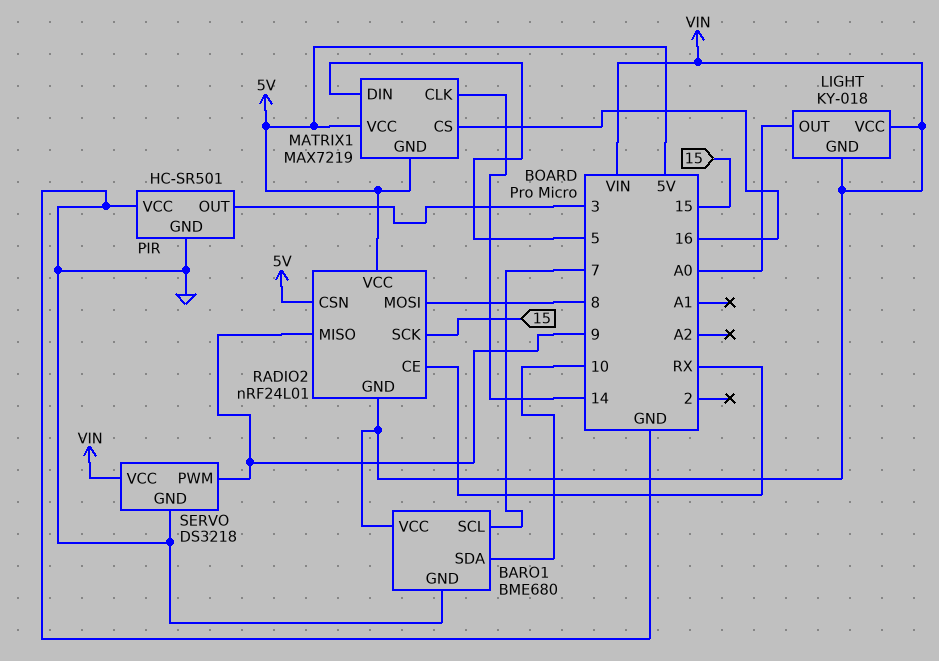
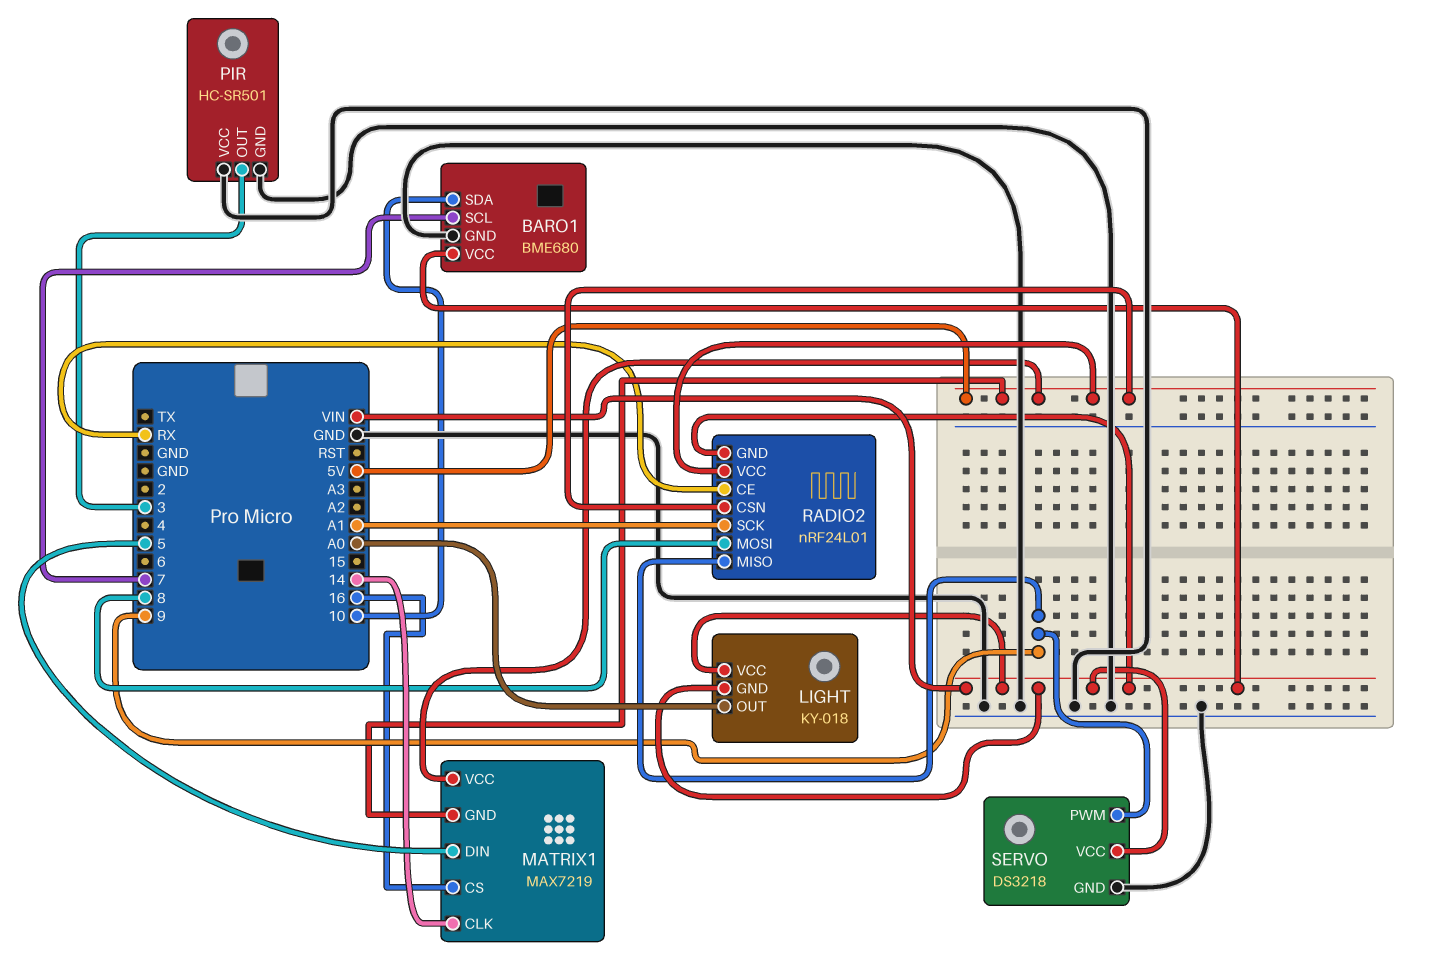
RADIO2 pin SCK: 15 -> A1

